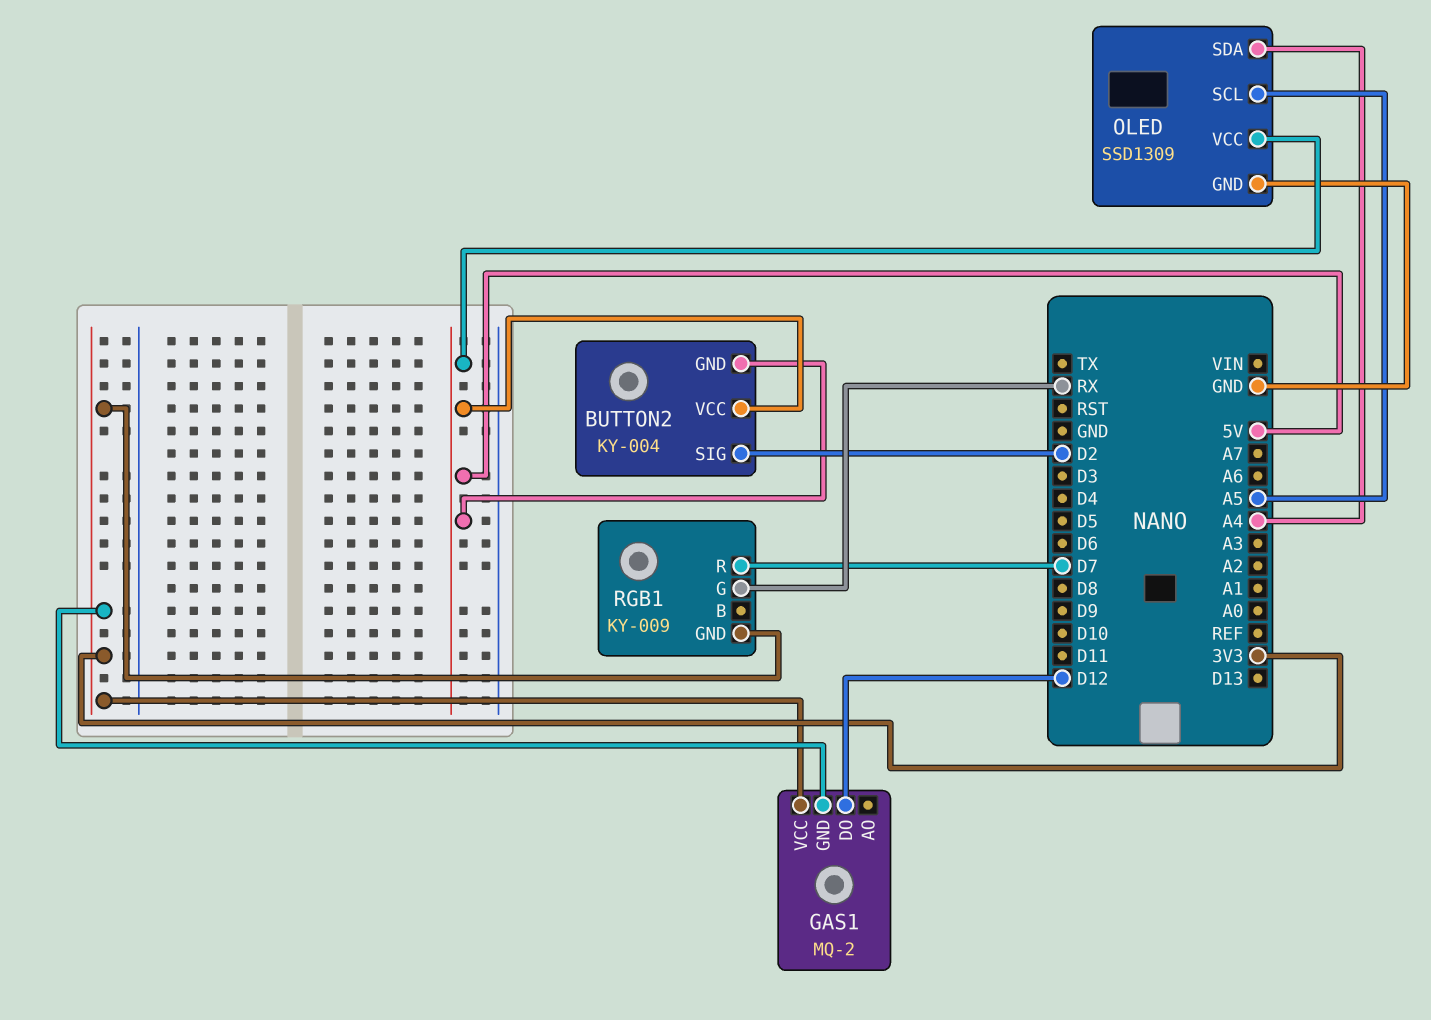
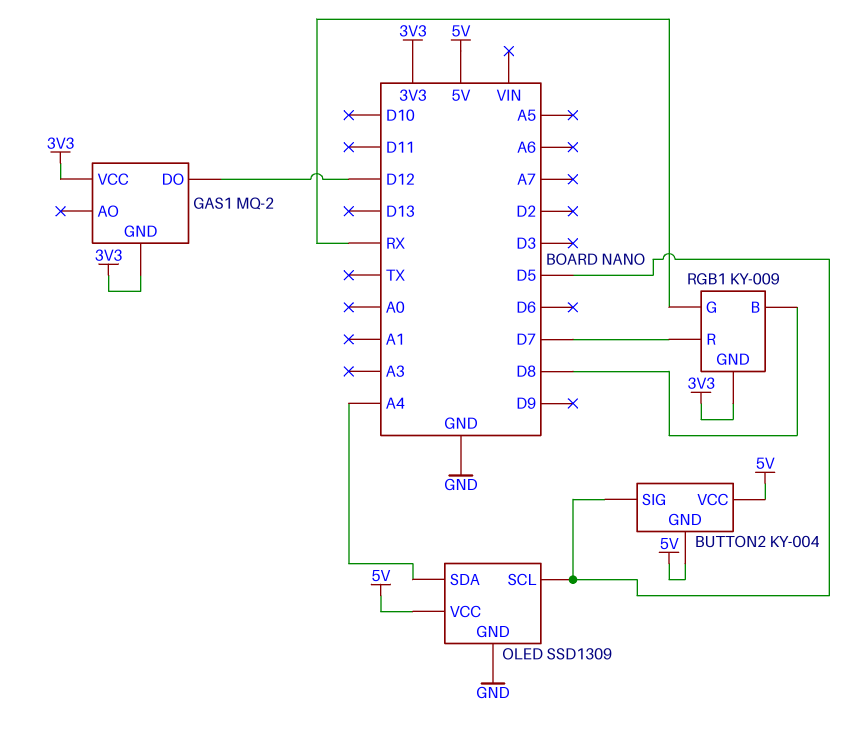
BUTTON2 pin SIG: D2 -> D5
OLED pin SCL: A5 -> D5
RGB1 pin B: none -> D8

